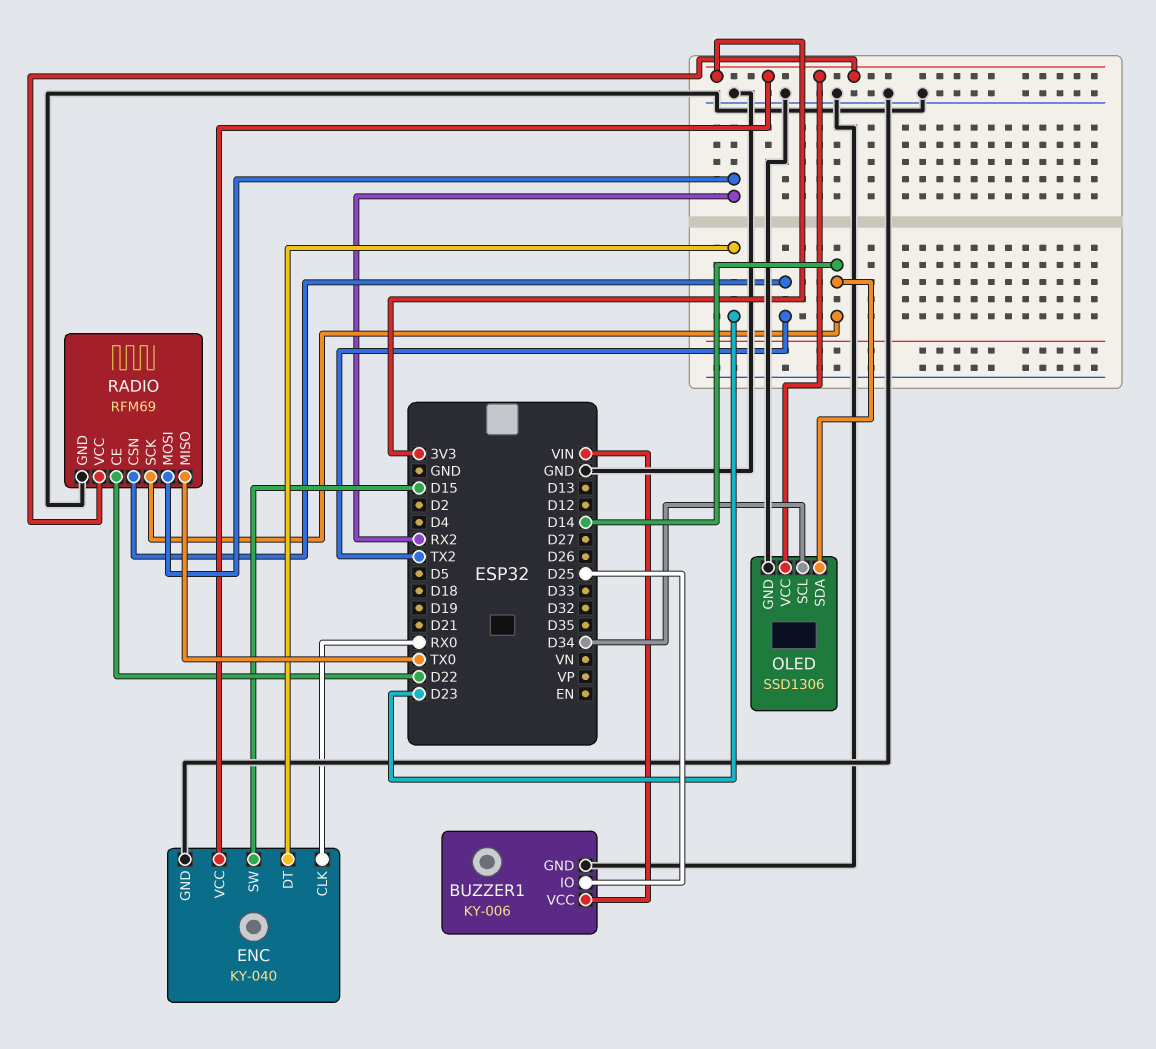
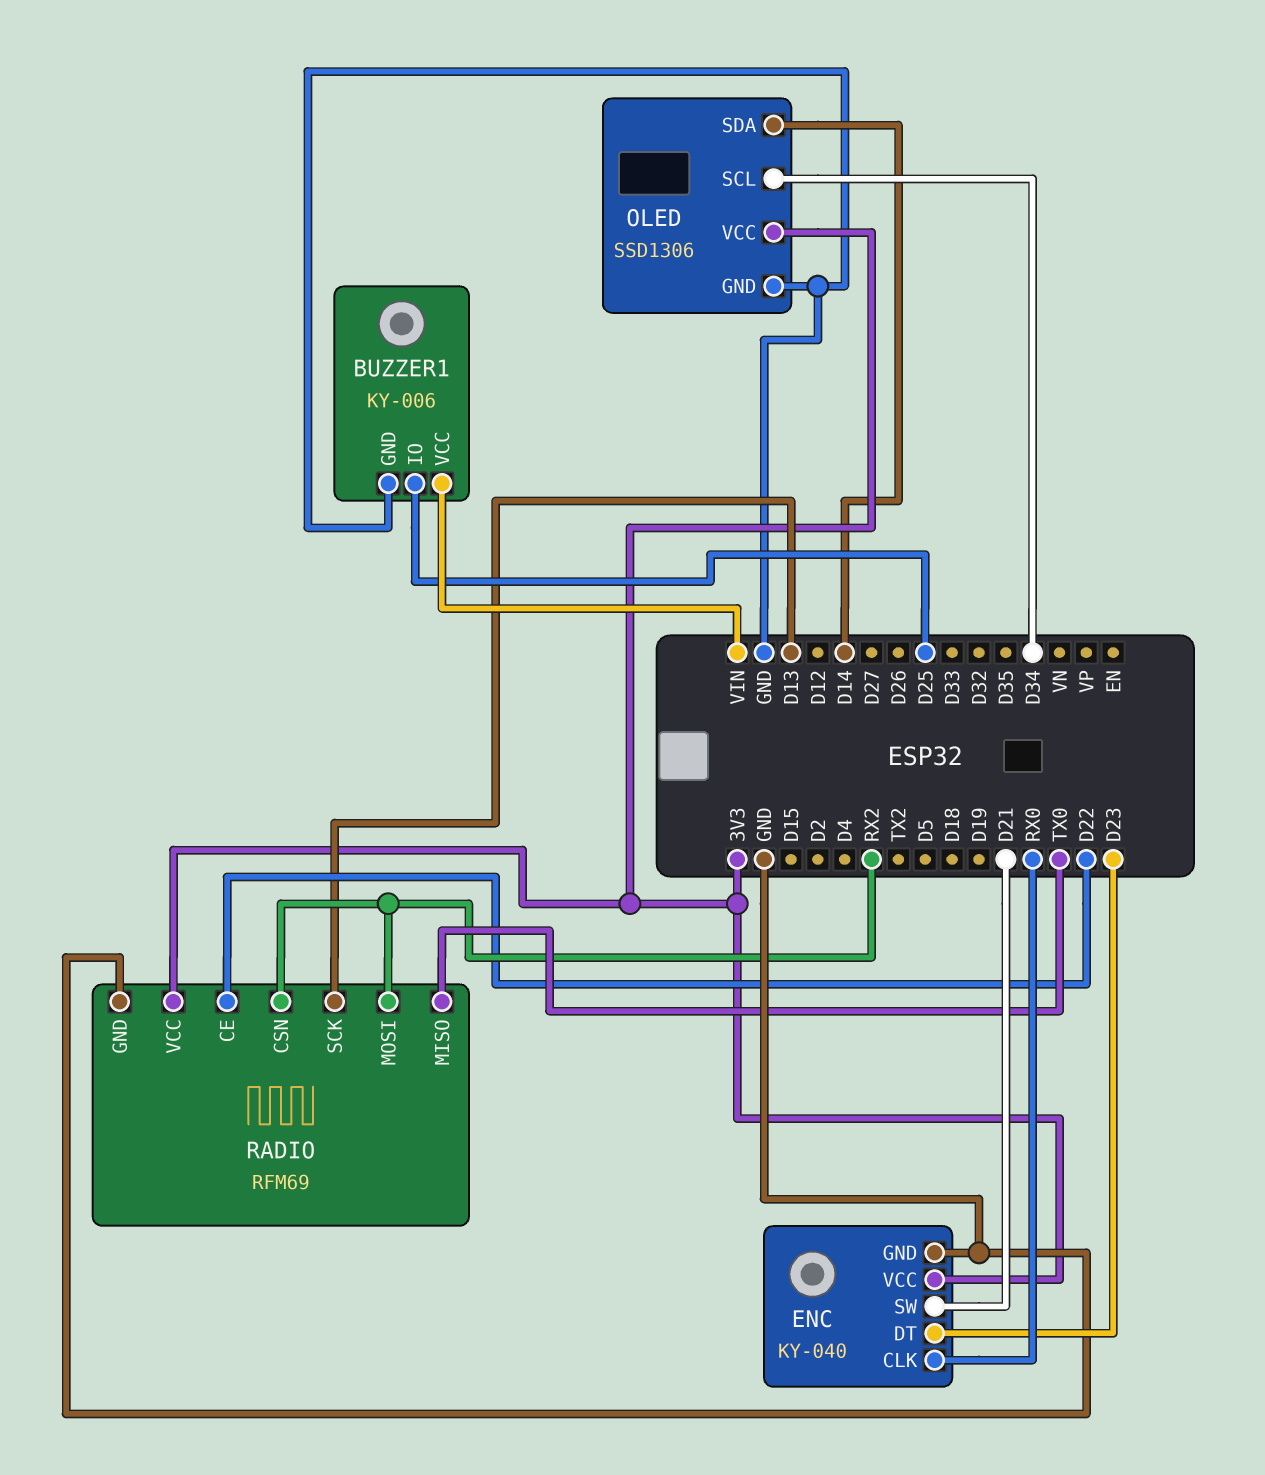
ENC pin SW: D15 -> D21
RADIO pin CSN: TX2 -> RX2
RADIO pin SCK: D14 -> D13

